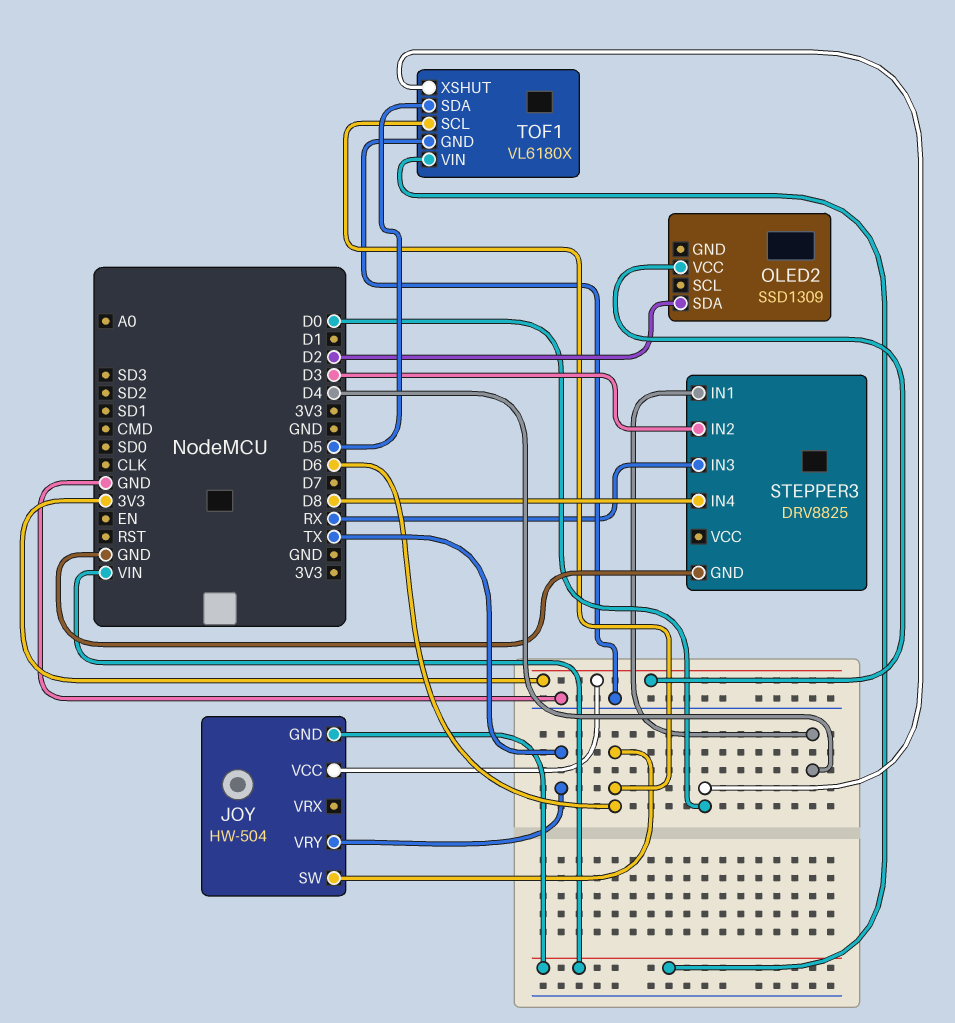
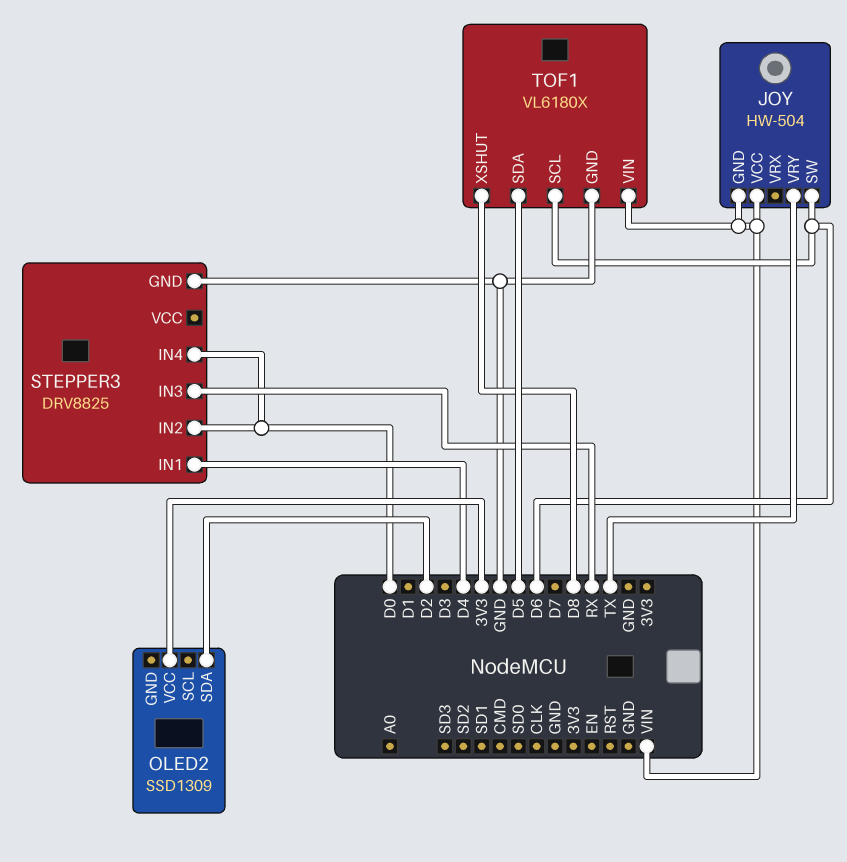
JOY pin VCC: 3V3 -> VIN
STEPPER3 pin IN2: D3 -> D0
STEPPER3 pin IN4: D8 -> D0
TOF1 pin XSHUT: D0 -> D8

